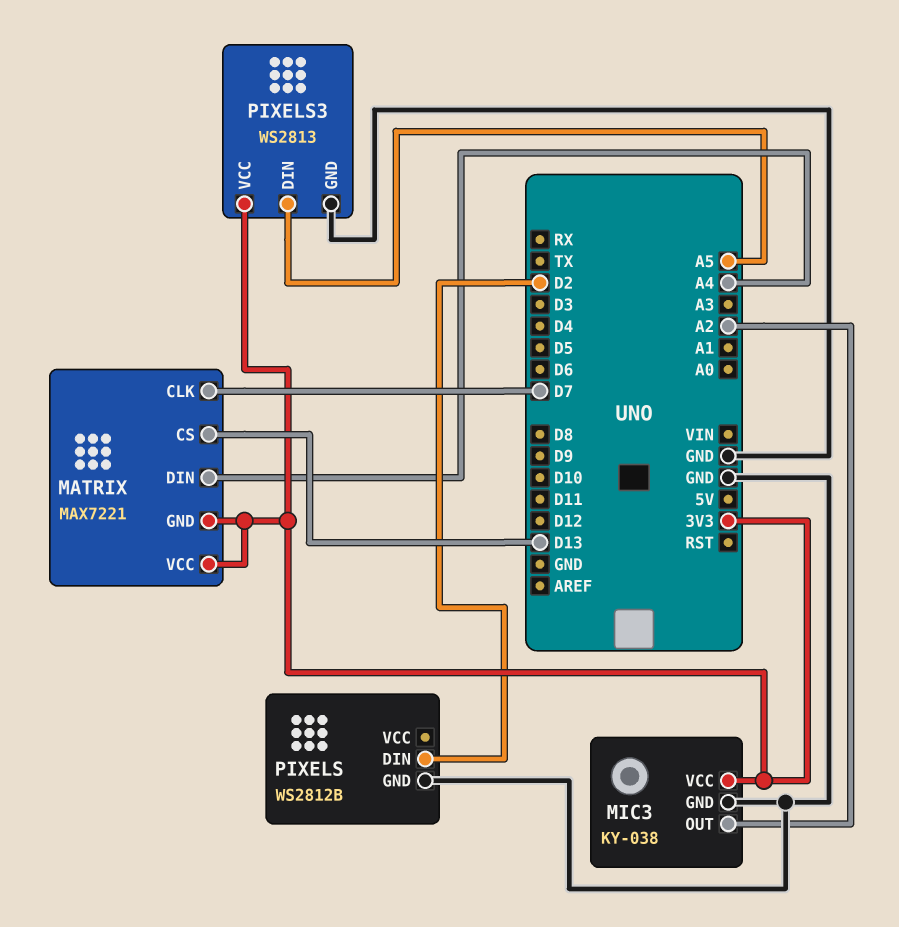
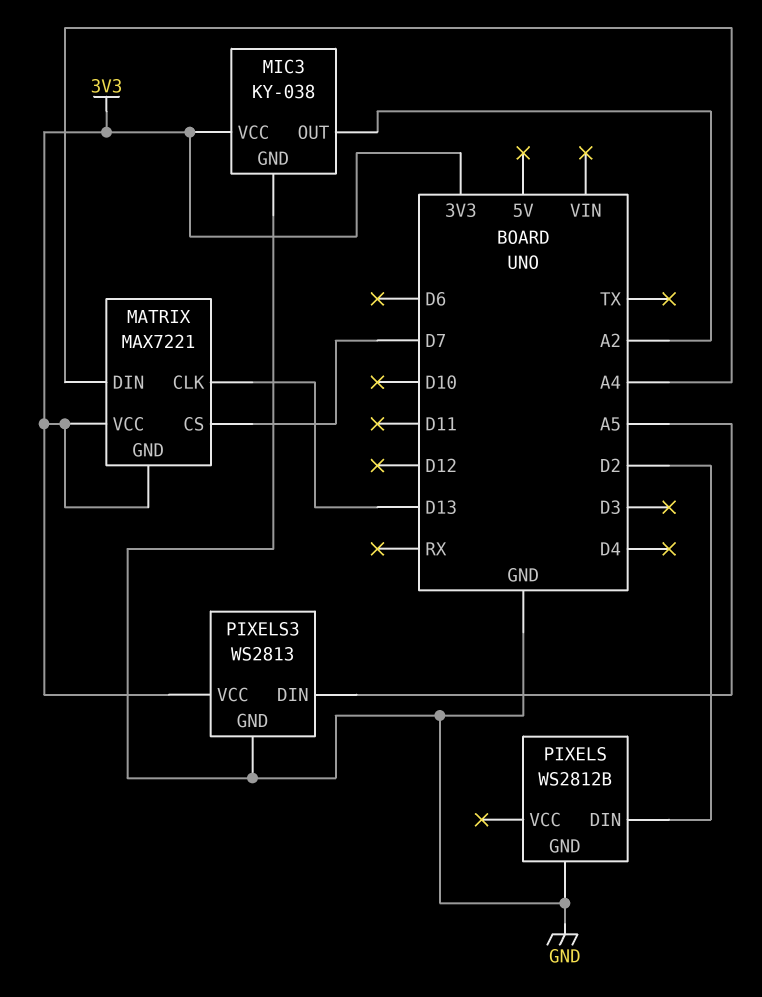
MATRIX pin CLK: D7 -> D13
MATRIX pin CS: D13 -> D7

